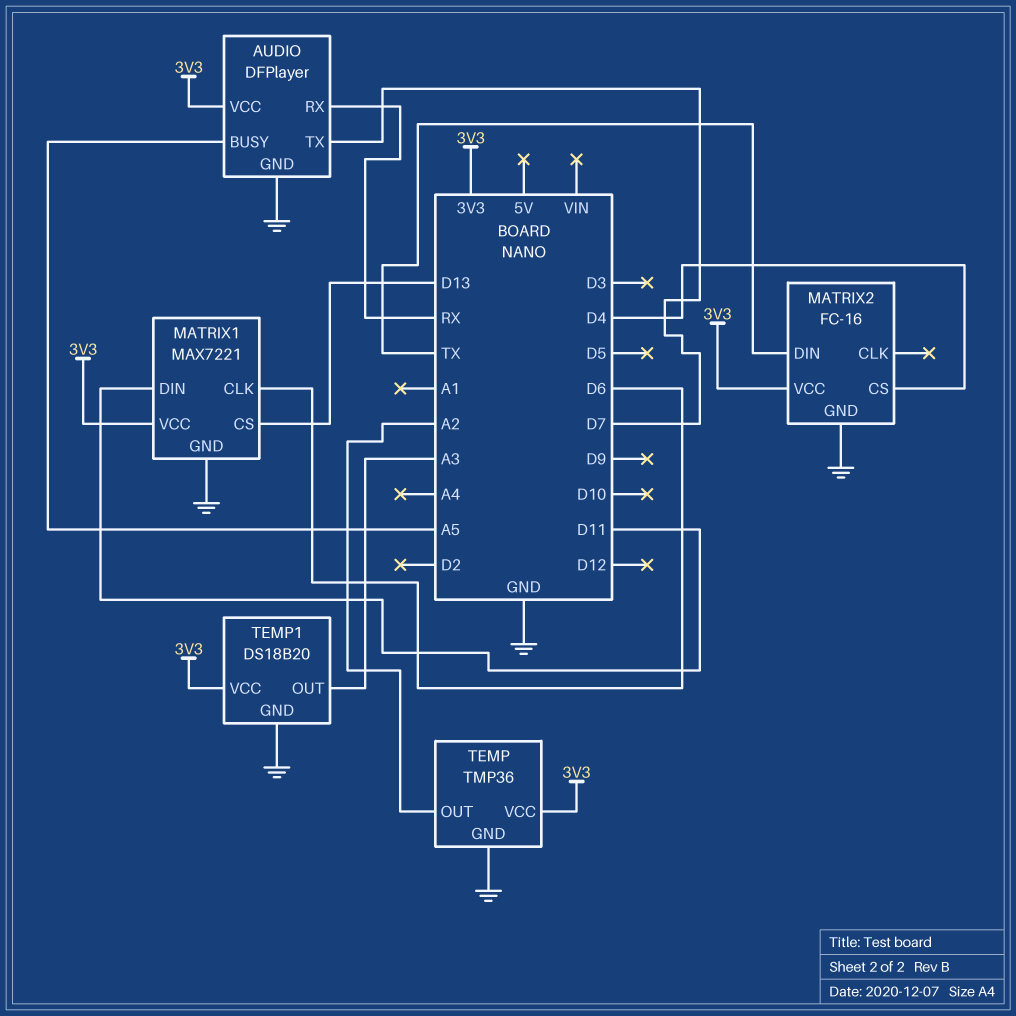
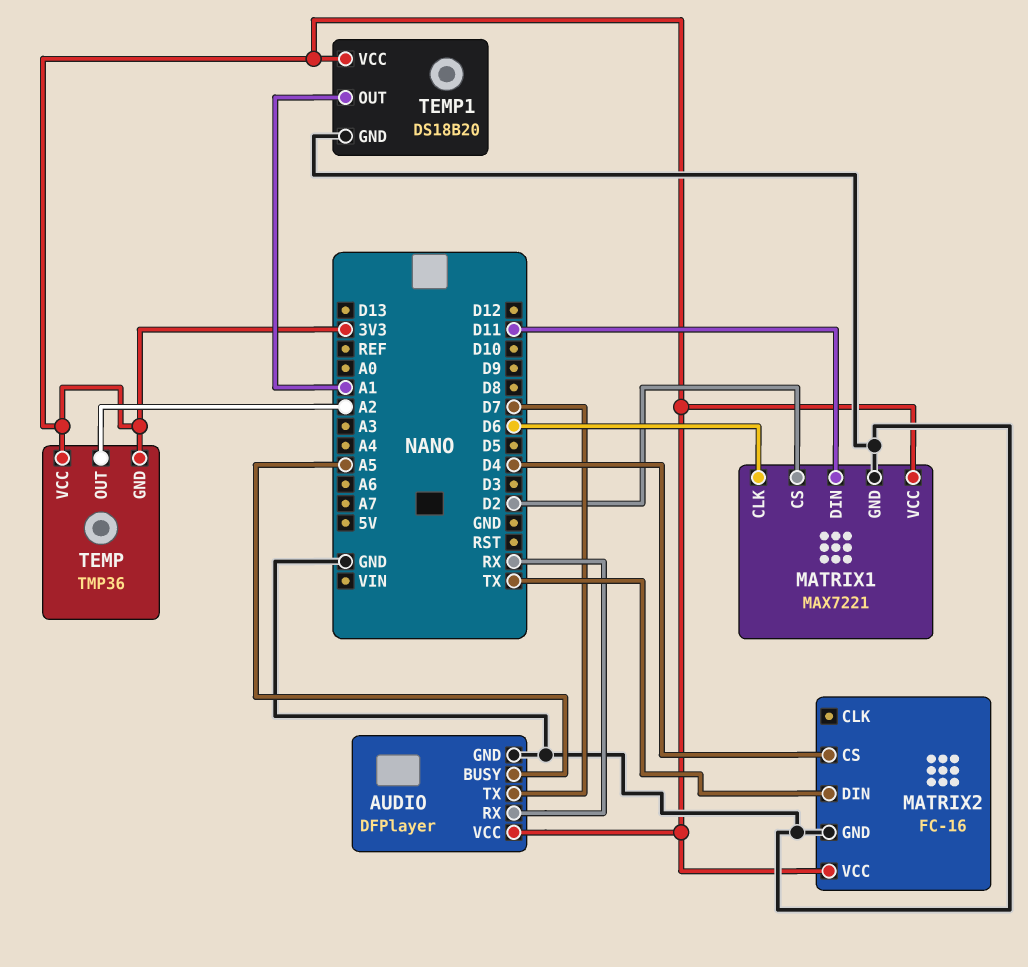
MATRIX1 pin CS: D13 -> D2
TEMP pin GND: GND -> 3V3
TEMP1 pin OUT: A3 -> A1

